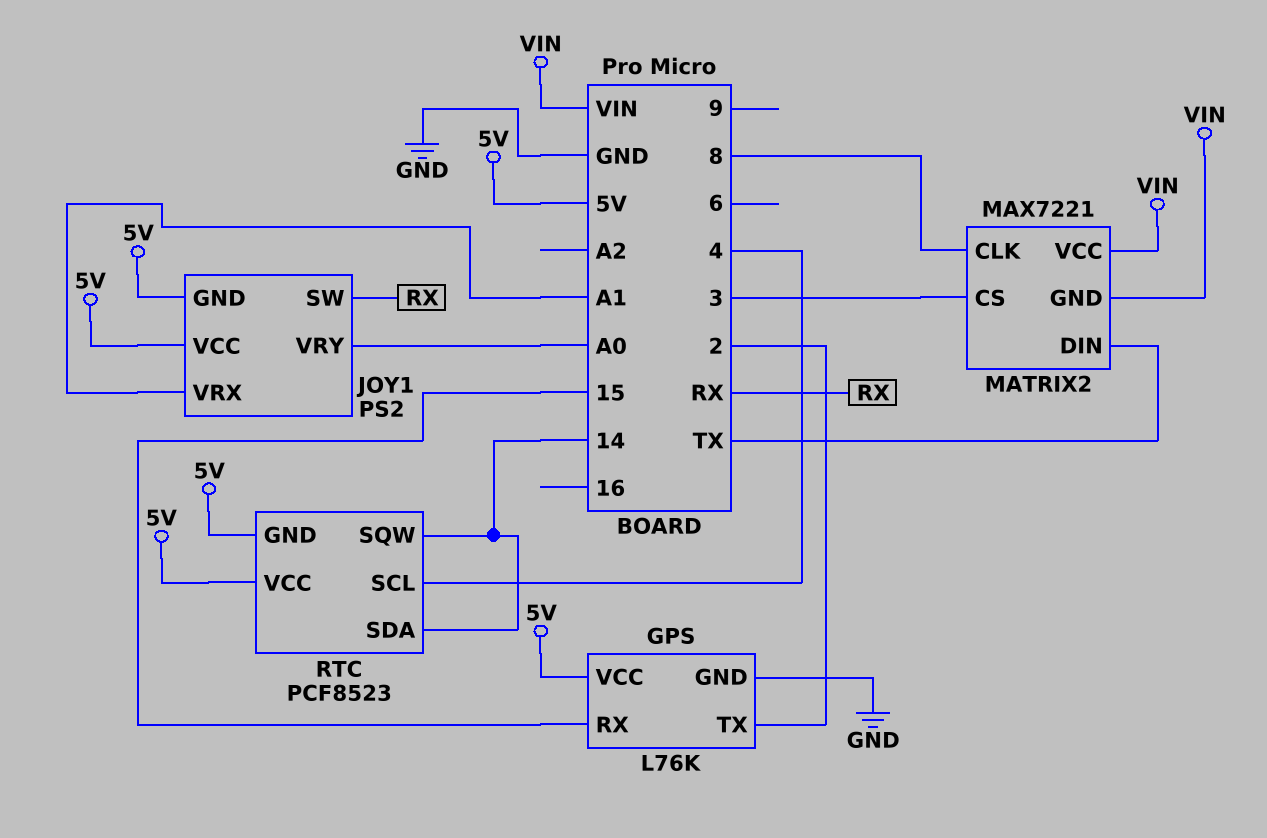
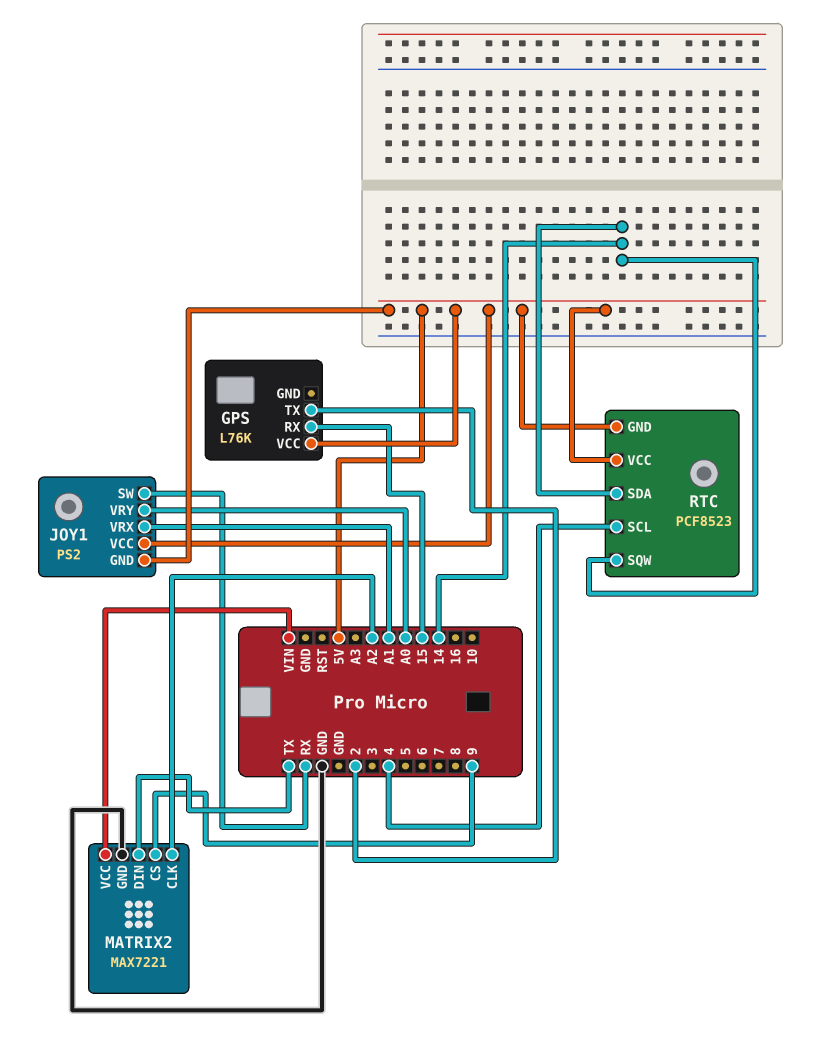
GPS pin GND: GND -> none
MATRIX2 pin CLK: 8 -> A2
MATRIX2 pin CS: 3 -> 9
MATRIX2 pin GND: VIN -> GND

